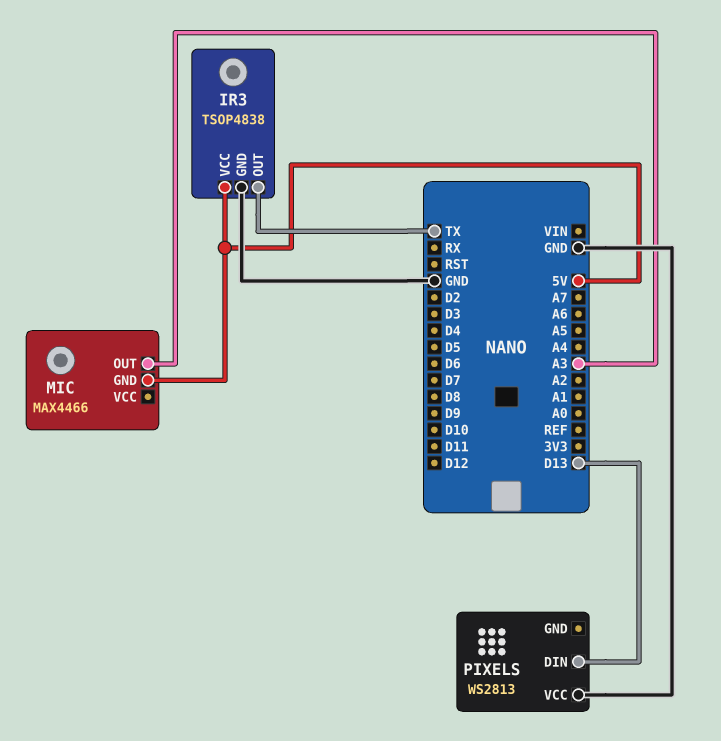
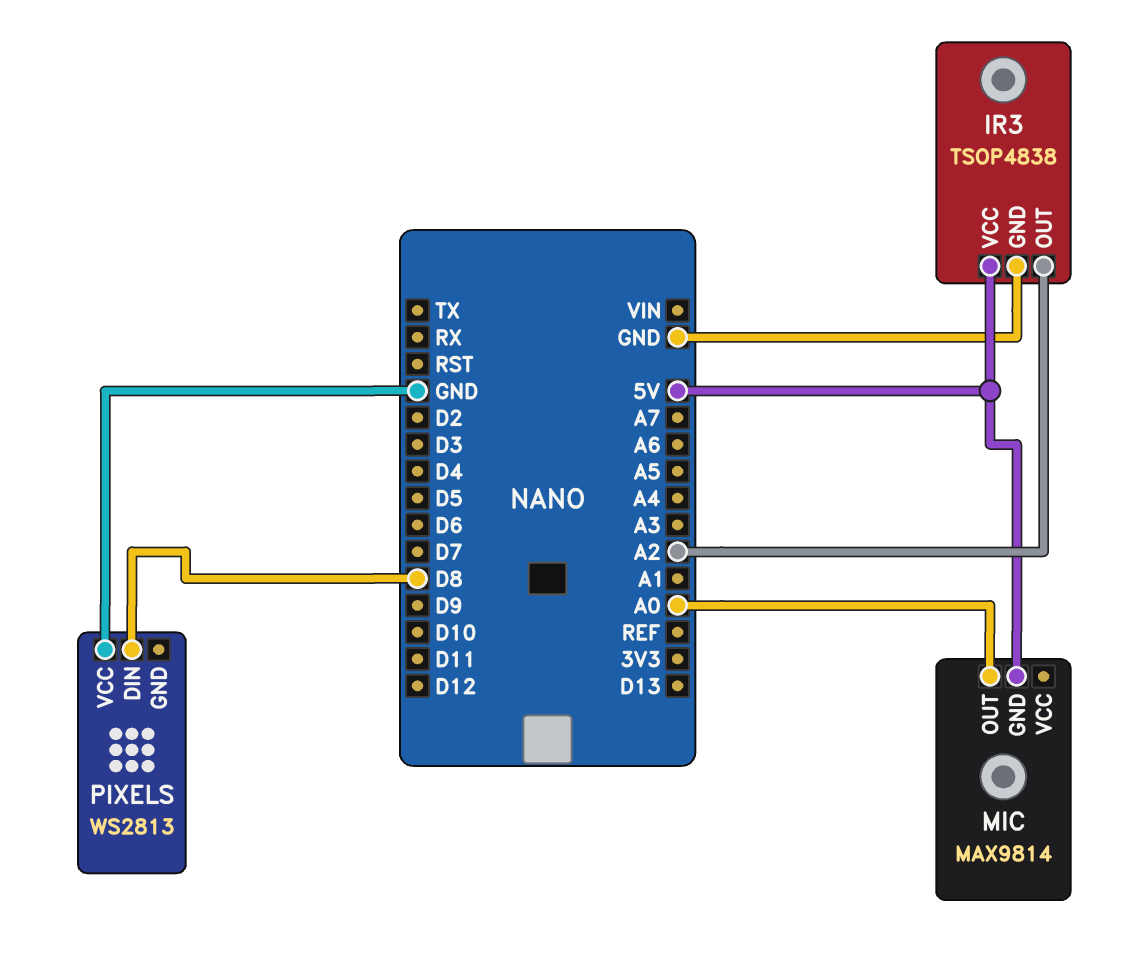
IR3 pin OUT: TX -> A2
MIC: MAX4466 -> MAX9814
MIC pin OUT: A3 -> A0
PIXELS pin DIN: D13 -> D8

